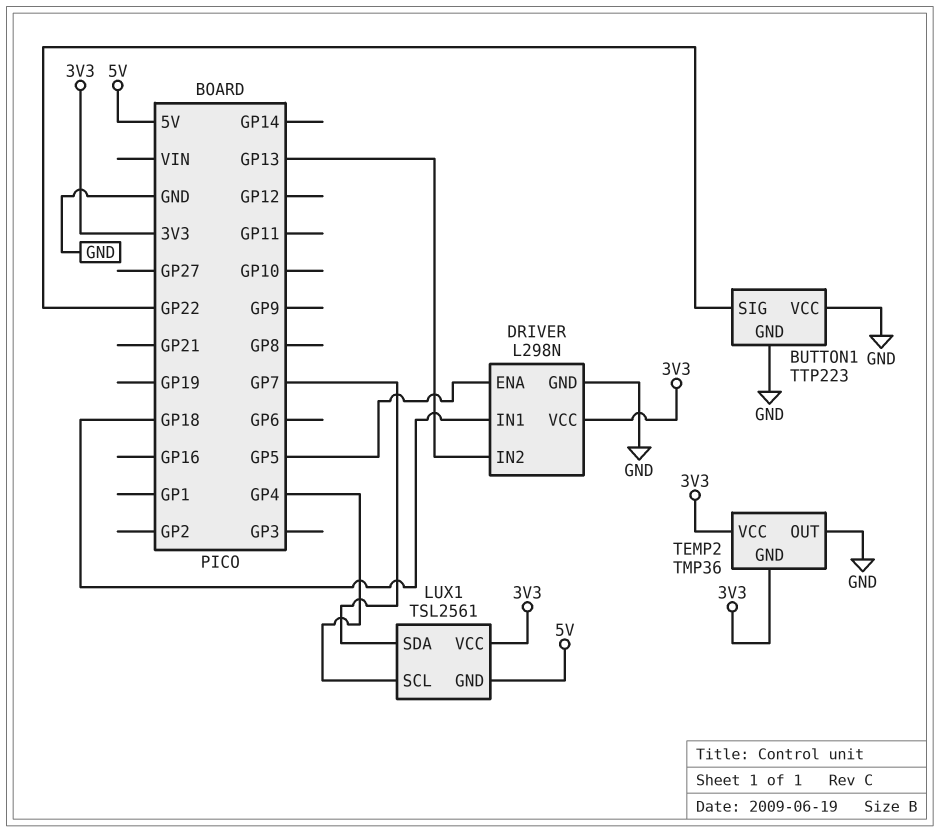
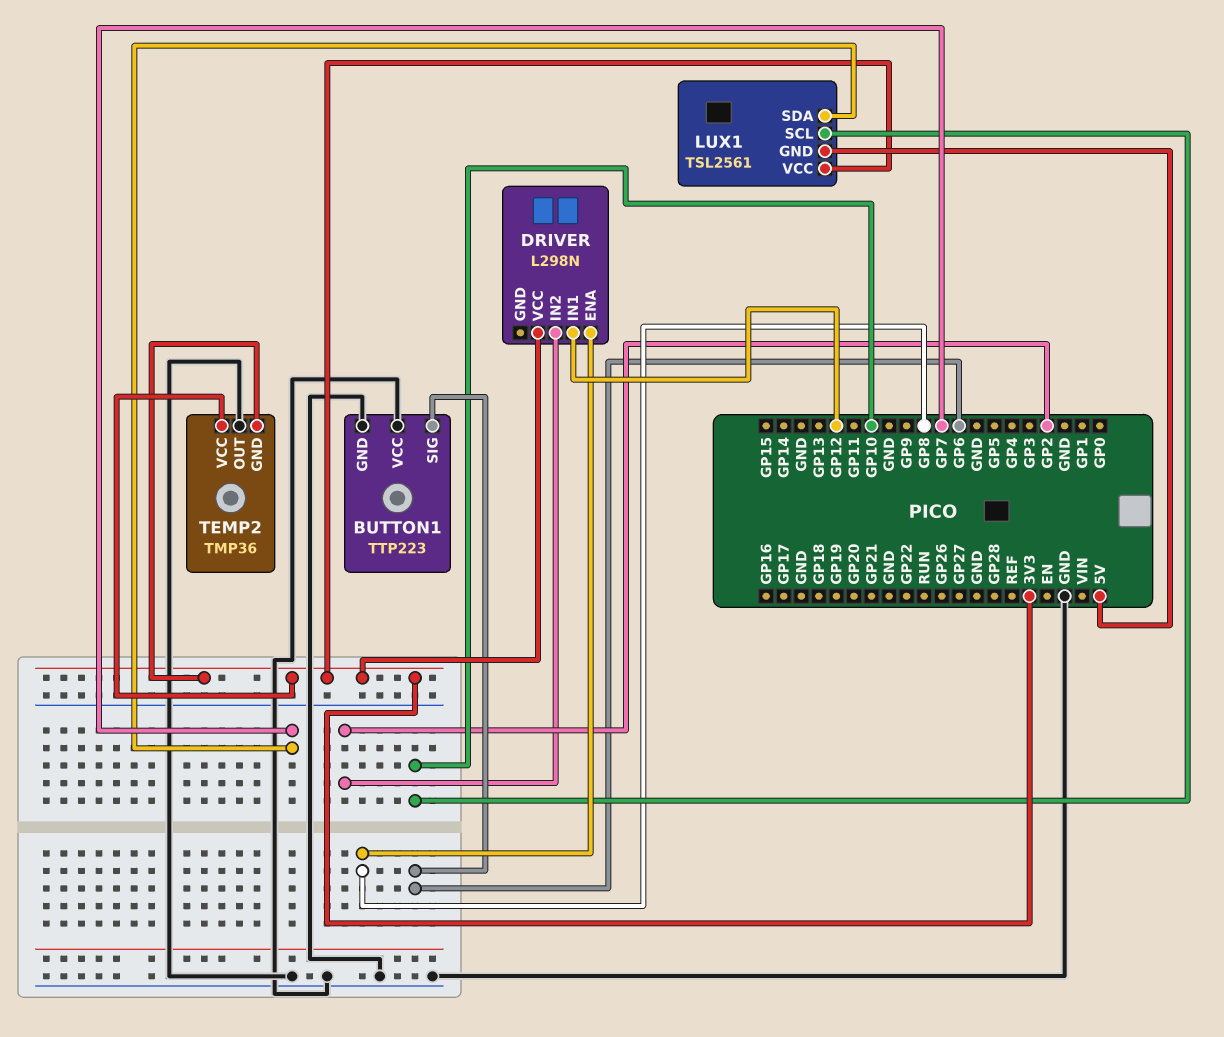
BUTTON1 pin SIG: GP22 -> GP6
DRIVER pin ENA: GP5 -> GP8
DRIVER pin GND: GND -> none
DRIVER pin IN1: GP18 -> GP12
DRIVER pin IN2: GP13 -> GP2
LUX1 pin SCL: GP4 -> GP10

